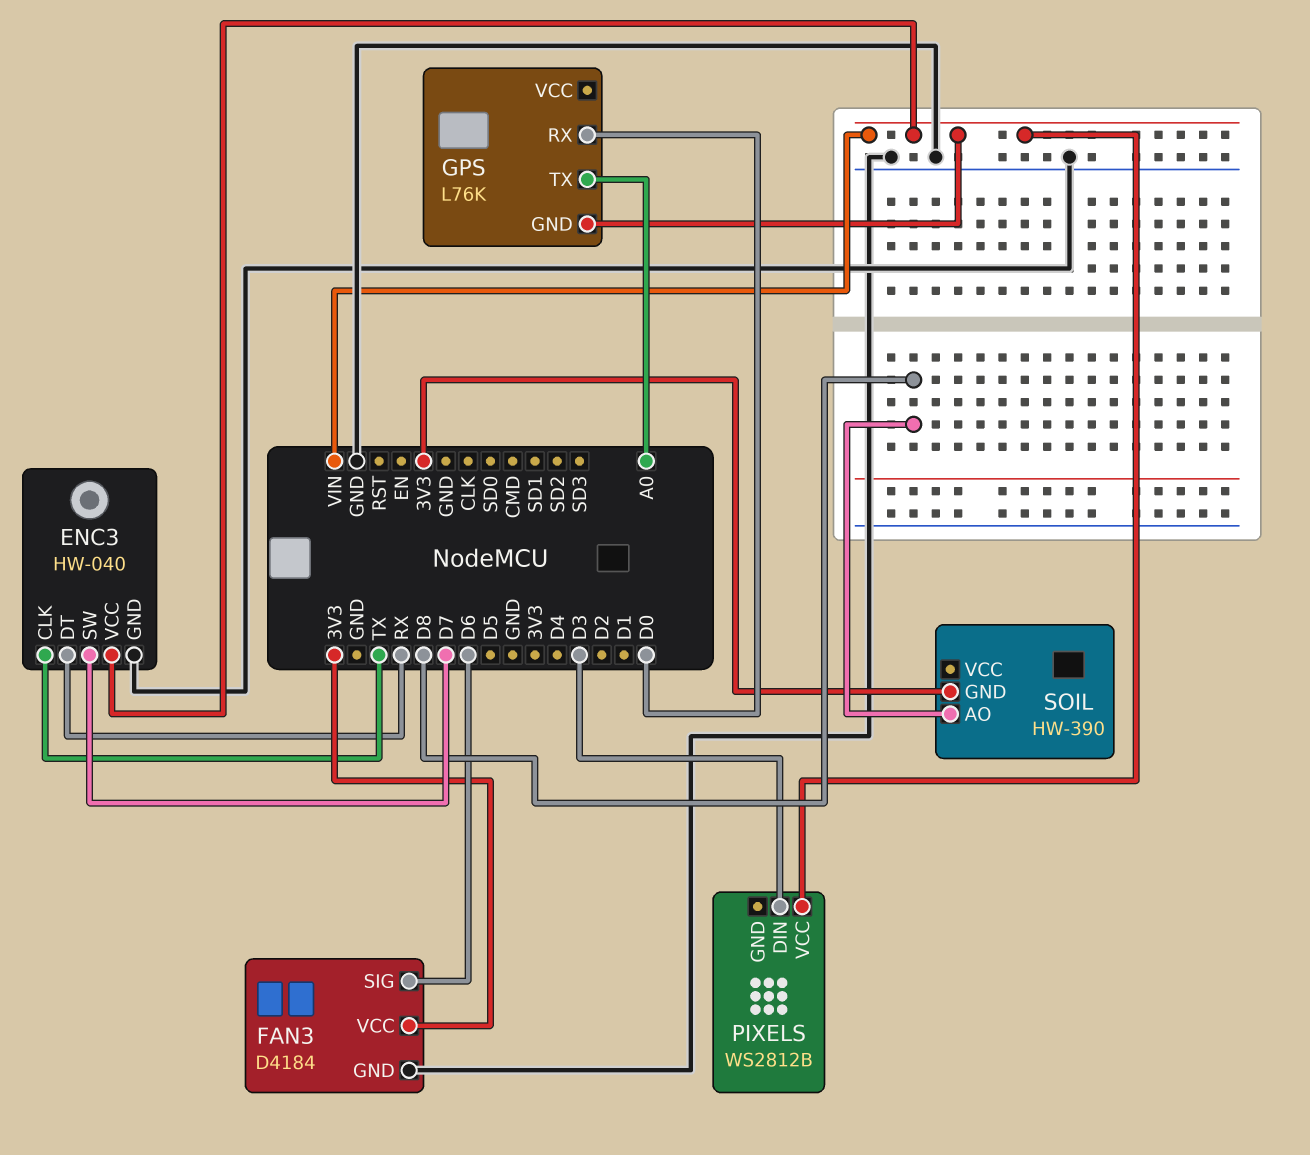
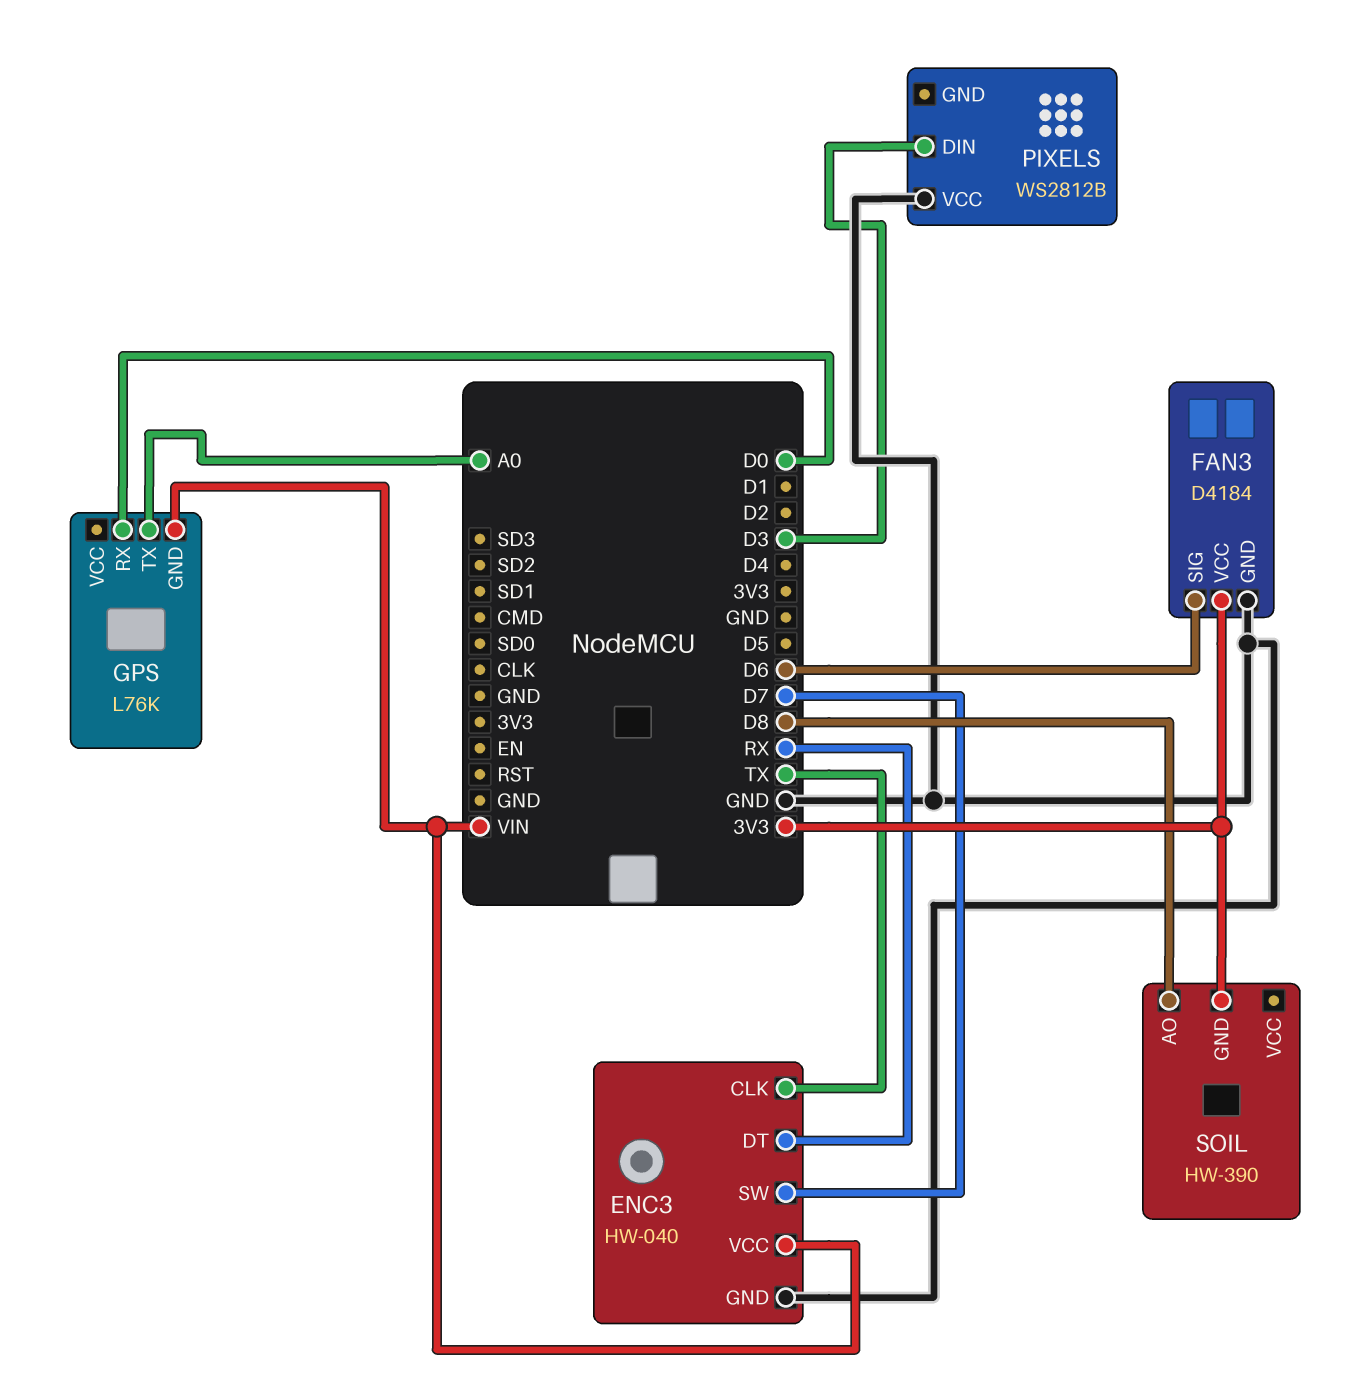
PIXELS pin VCC: VIN -> GND

